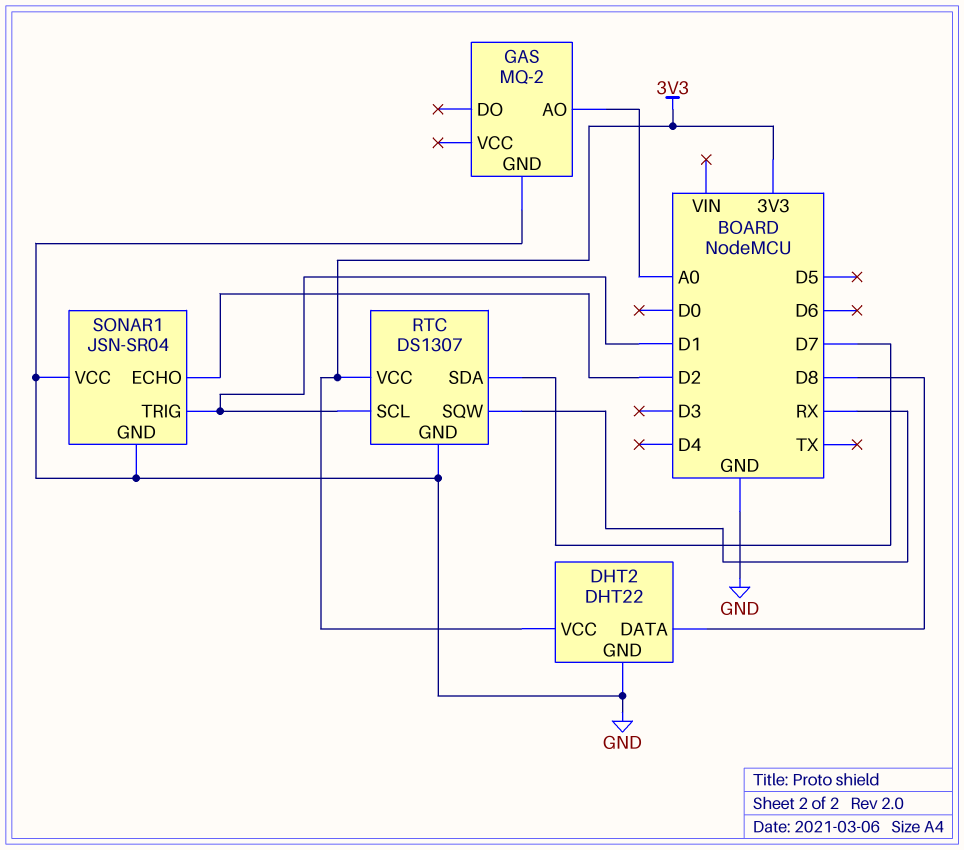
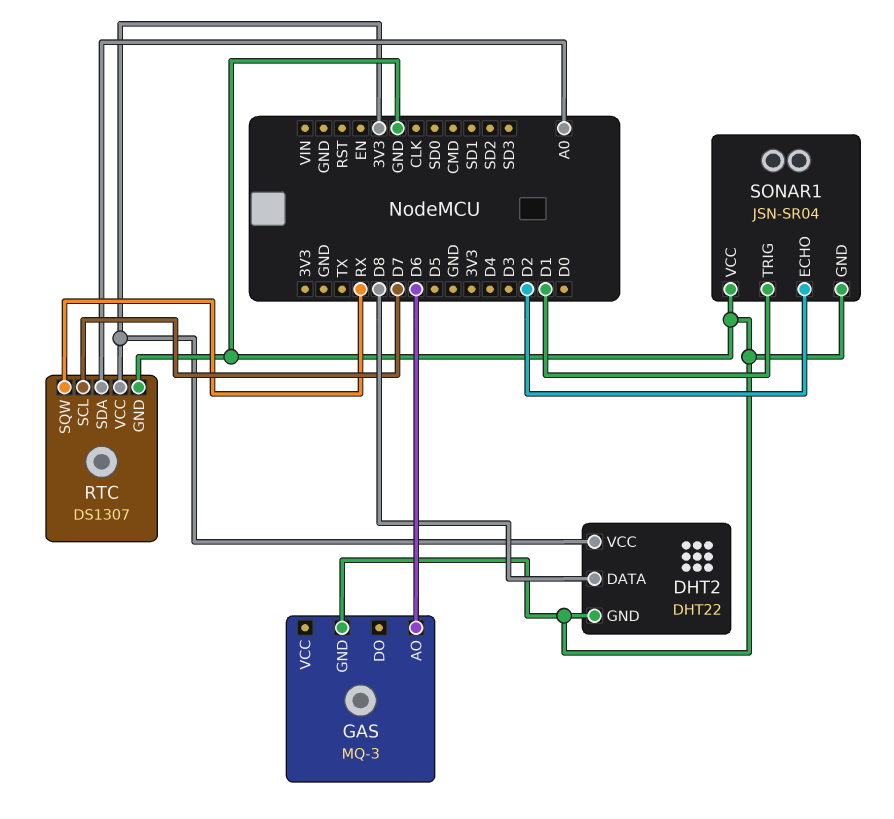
GAS: MQ-2 -> MQ-3
GAS pin AO: A0 -> D6
RTC pin SCL: D1 -> D7
RTC pin SDA: D7 -> A0

